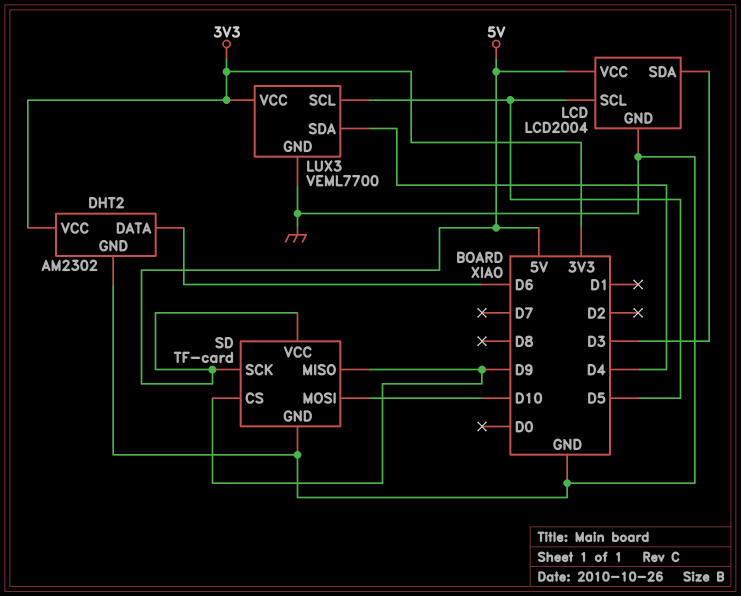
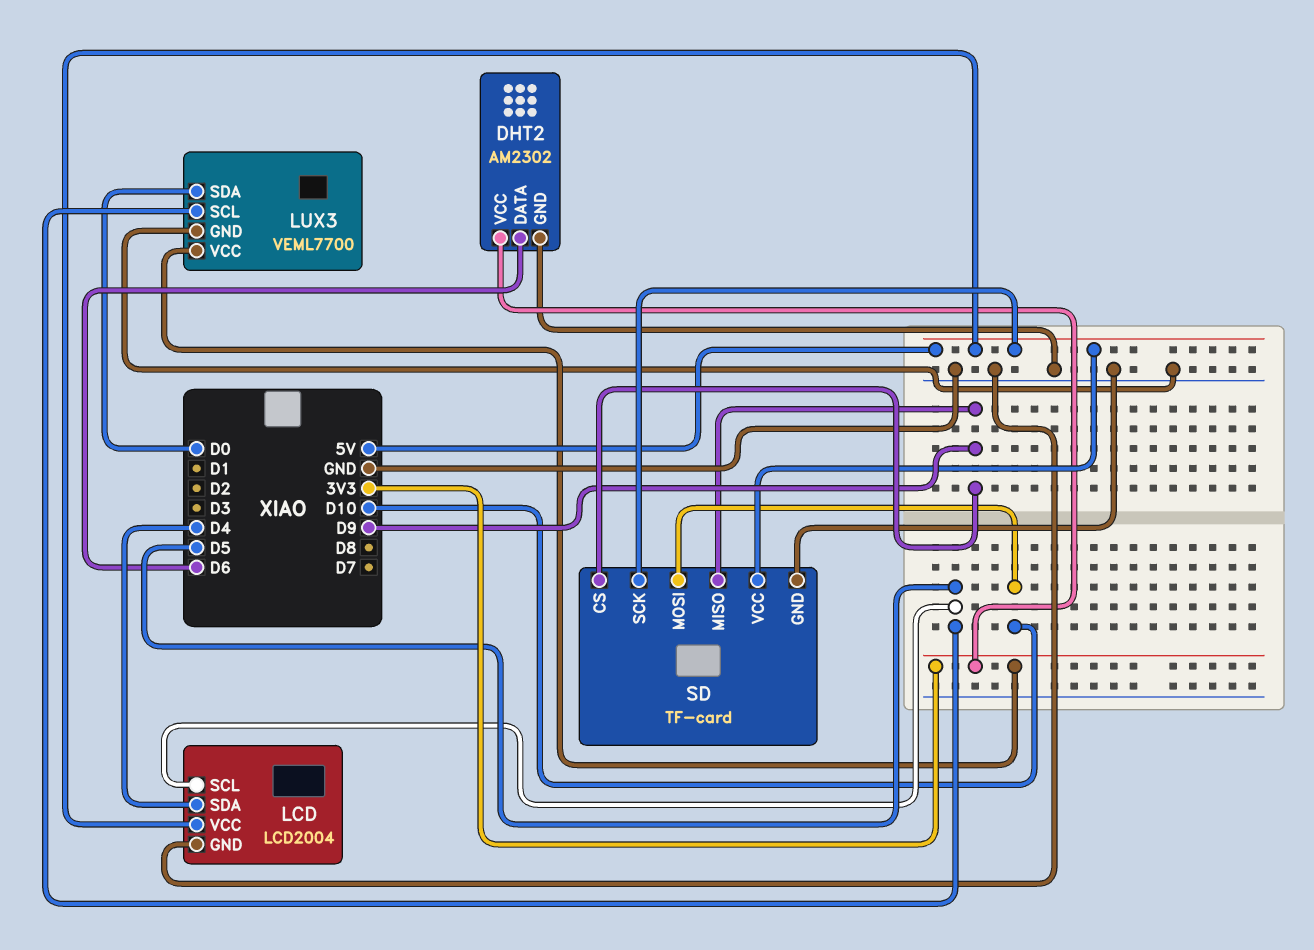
LCD pin SDA: D3 -> D4
LUX3 pin SDA: D4 -> D0

